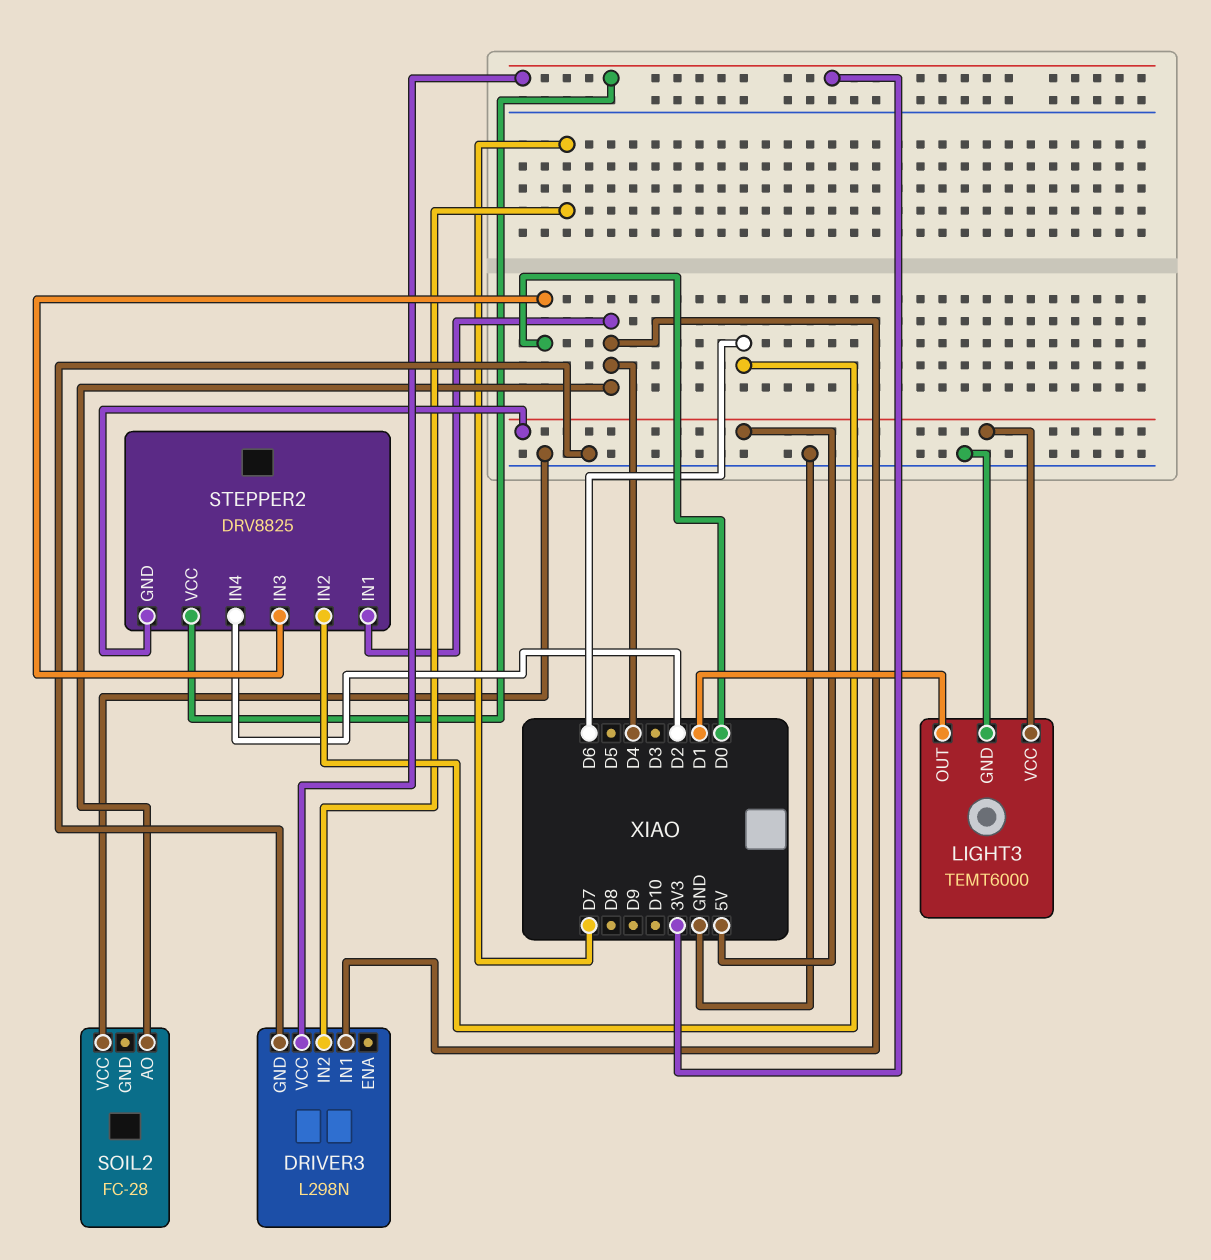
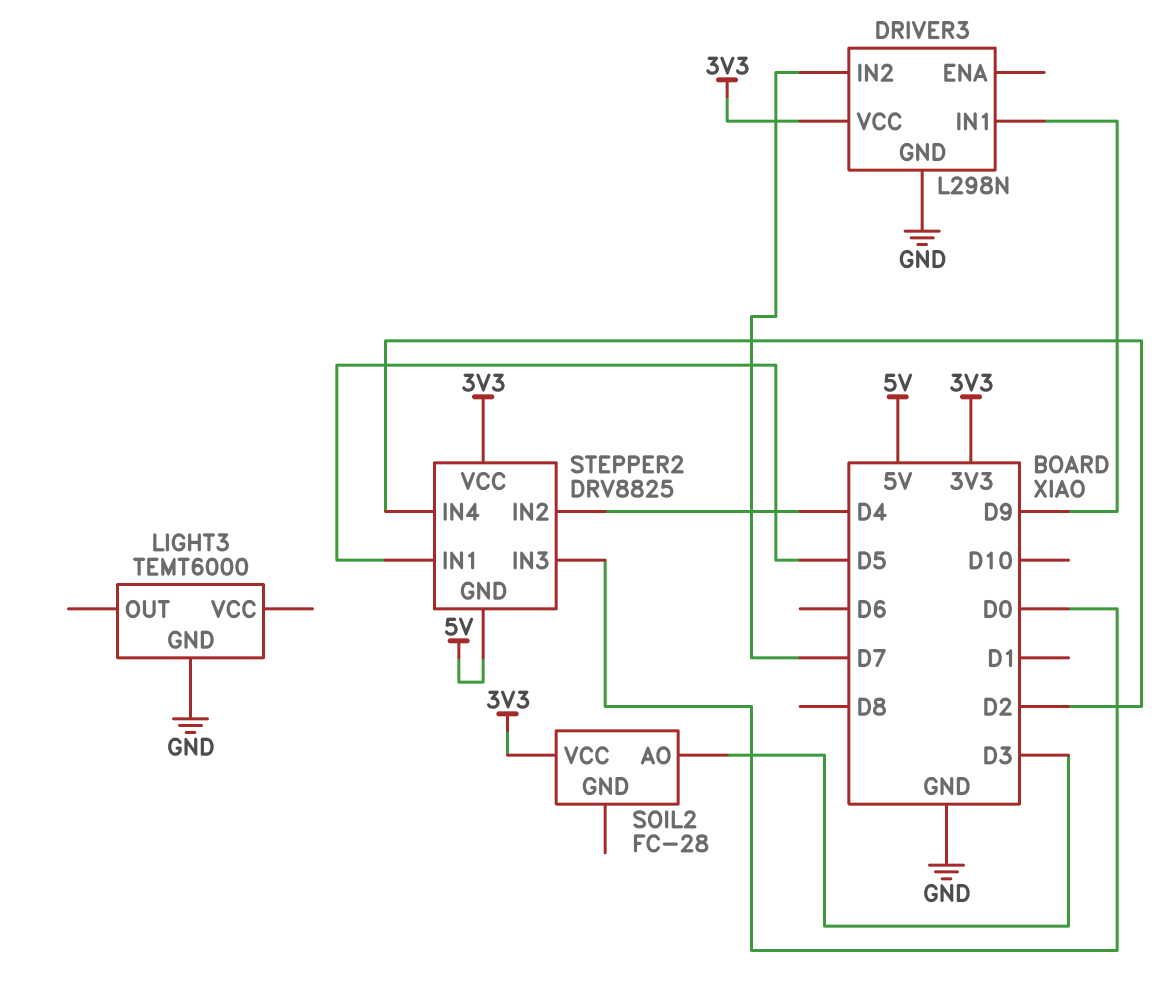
DRIVER3 pin IN1: D4 -> D9
LIGHT3 pin OUT: D1 -> none
LIGHT3 pin VCC: 5V -> none
SOIL2 pin AO: D4 -> D3
SOIL2 pin VCC: GND -> 3V3
STEPPER2 pin IN1: D4 -> D5
STEPPER2 pin IN2: D6 -> D4

